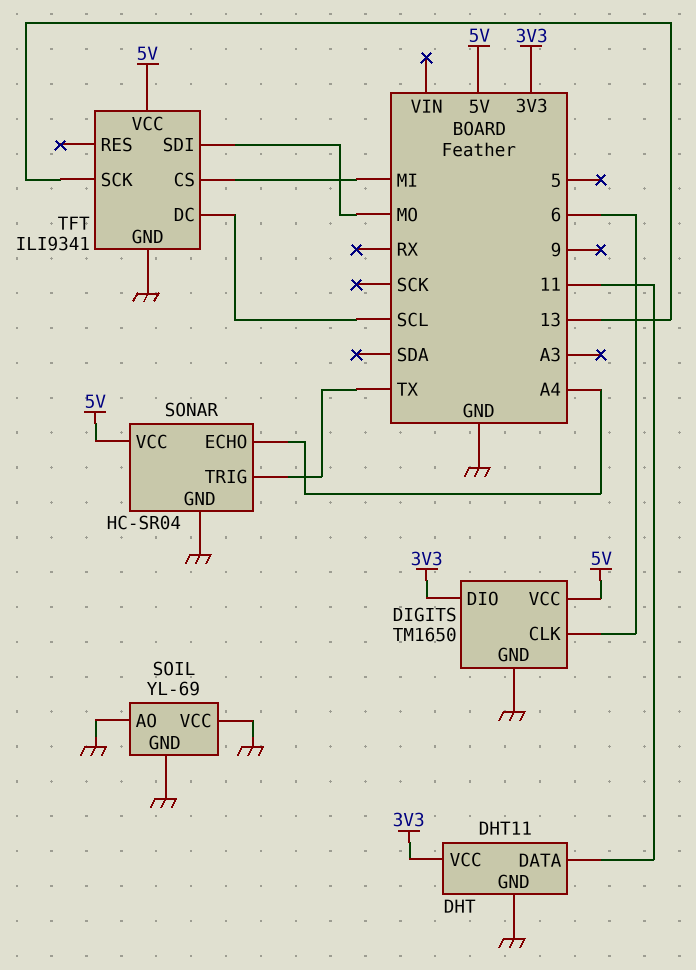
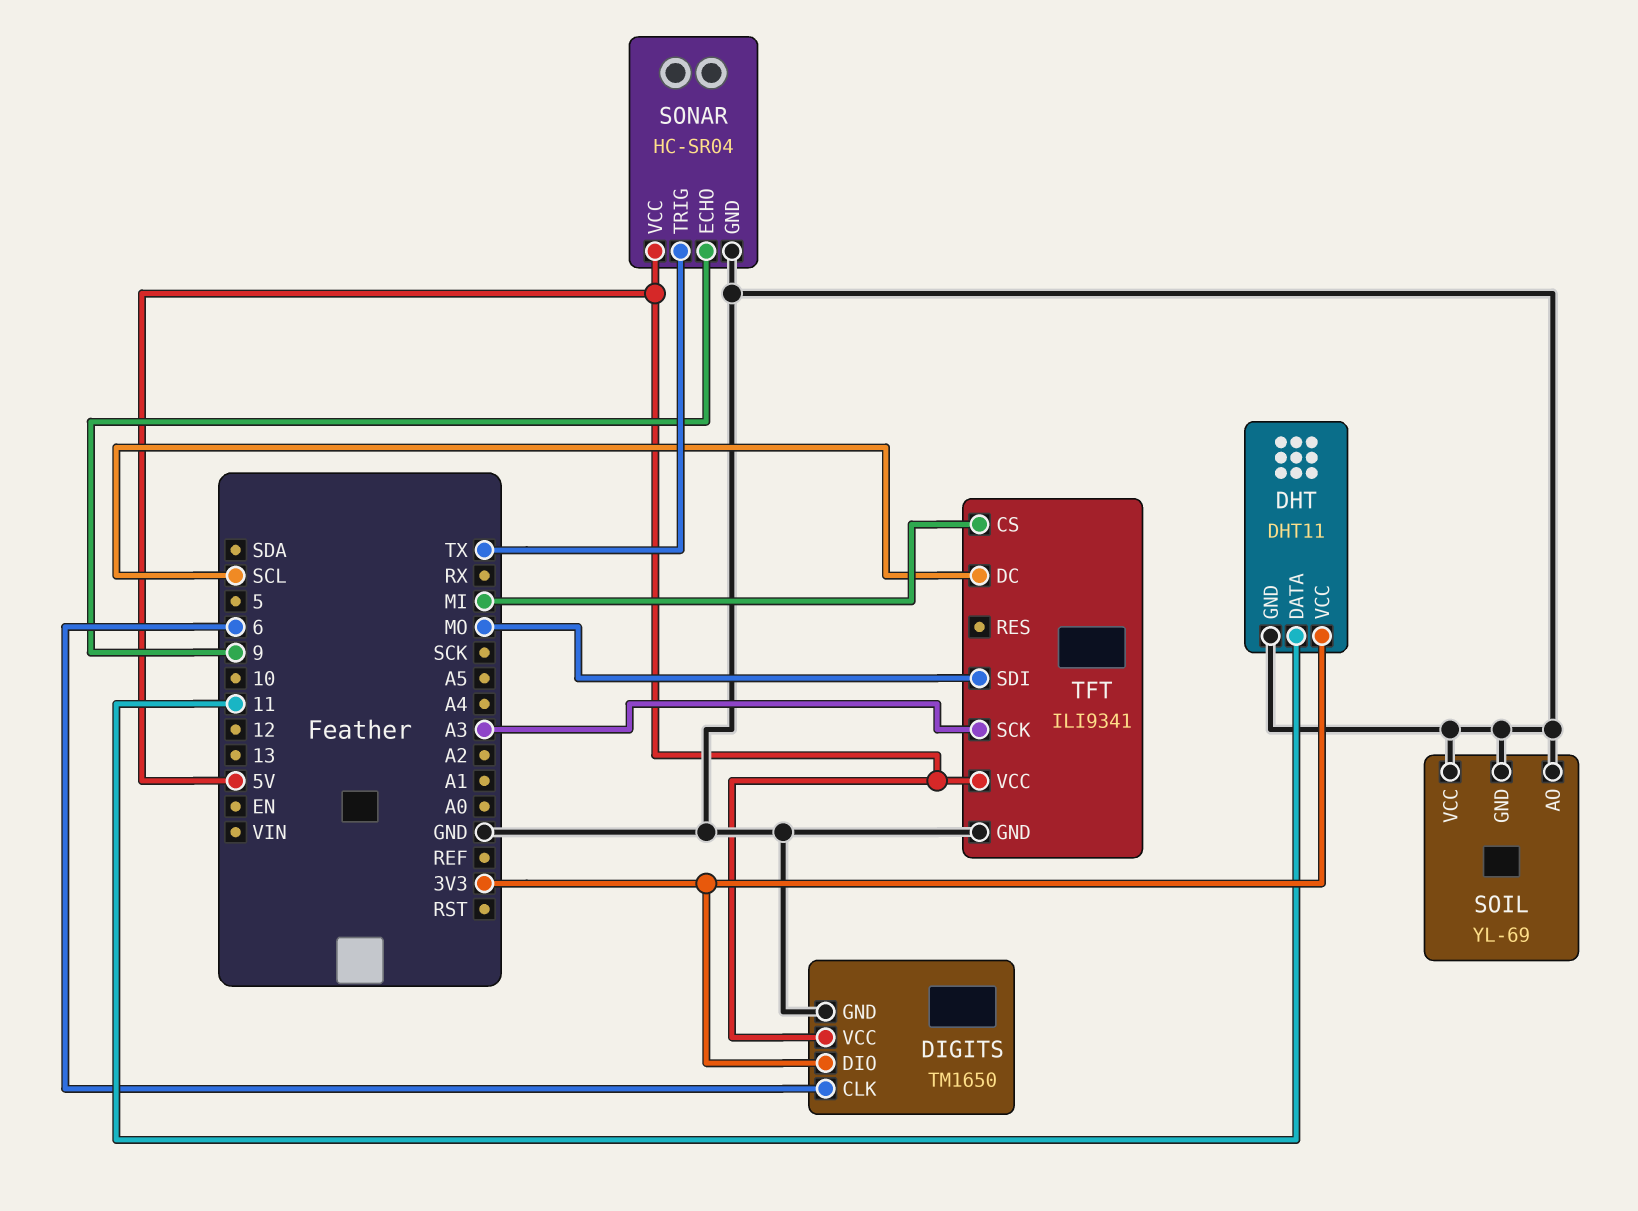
SONAR pin ECHO: A4 -> 9
TFT pin SCK: 13 -> A3

